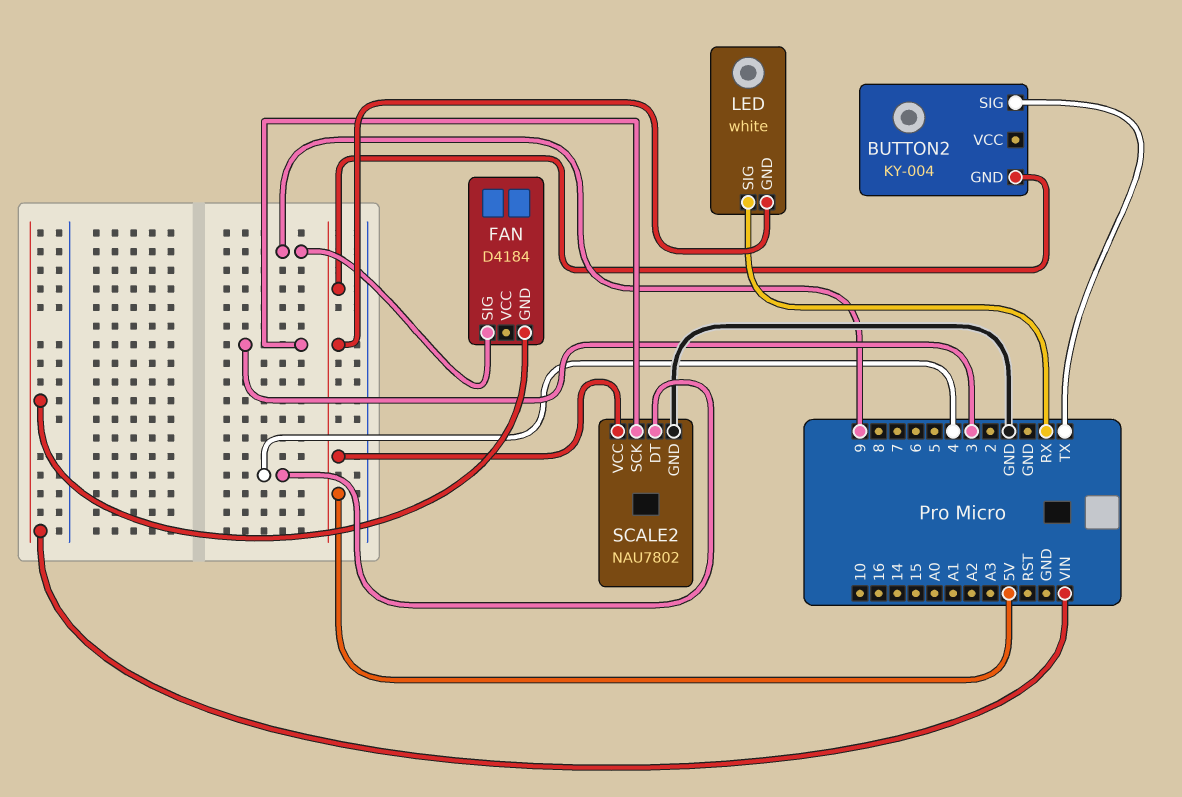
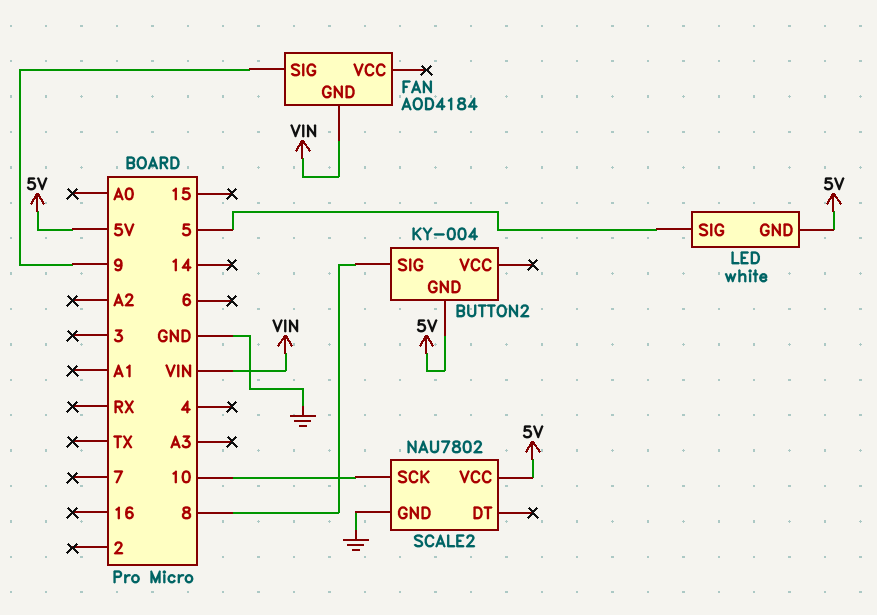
BUTTON2 pin SIG: TX -> 8
FAN: D4184 -> AOD4184
LED pin SIG: RX -> 5
SCALE2 pin DT: 4 -> none
SCALE2 pin SCK: 3 -> 10

